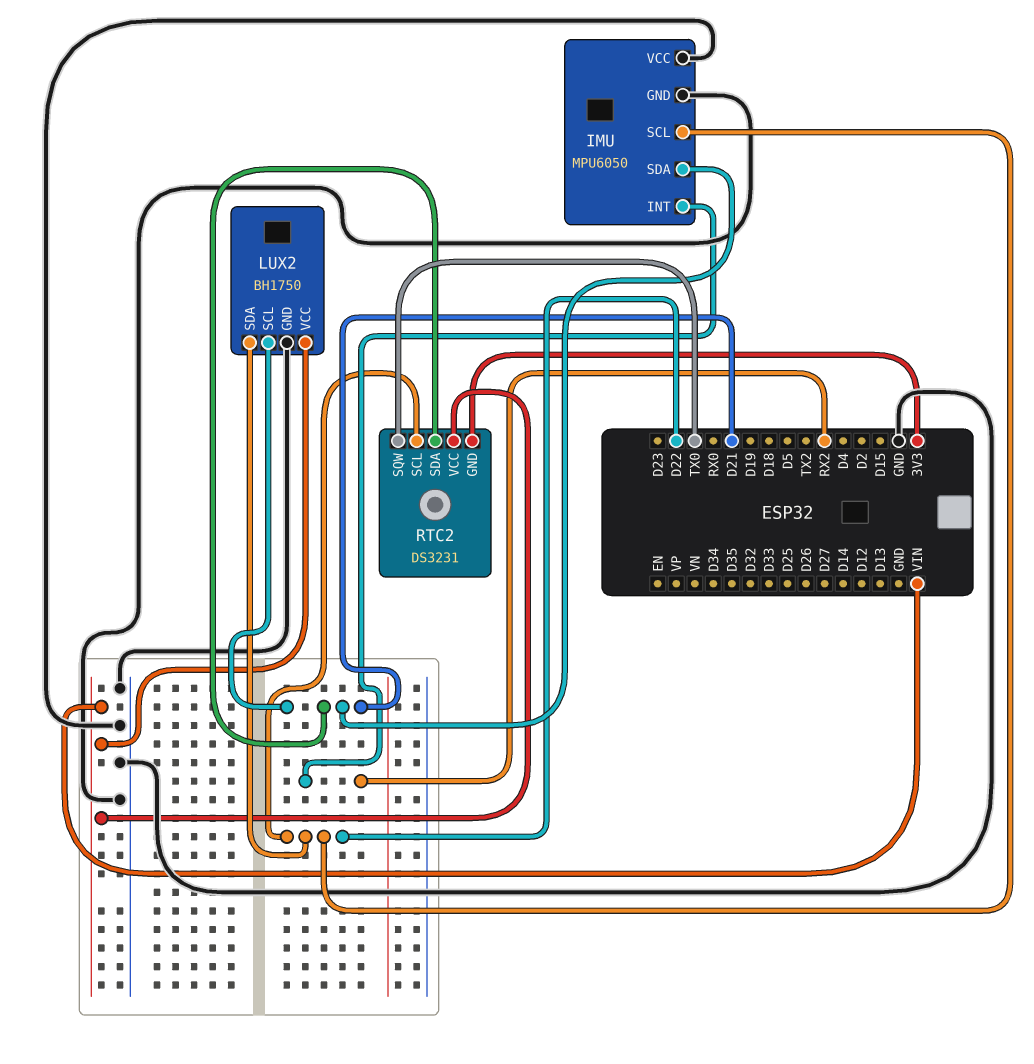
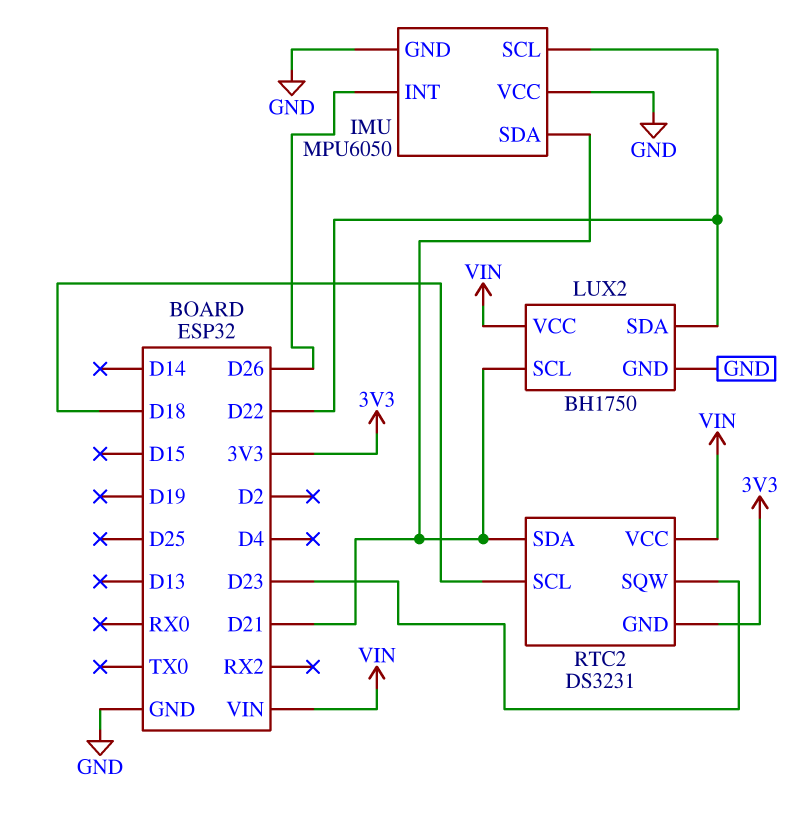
IMU pin INT: RX2 -> D26
RTC2 pin SCL: D22 -> D18
RTC2 pin SQW: TX0 -> D23

